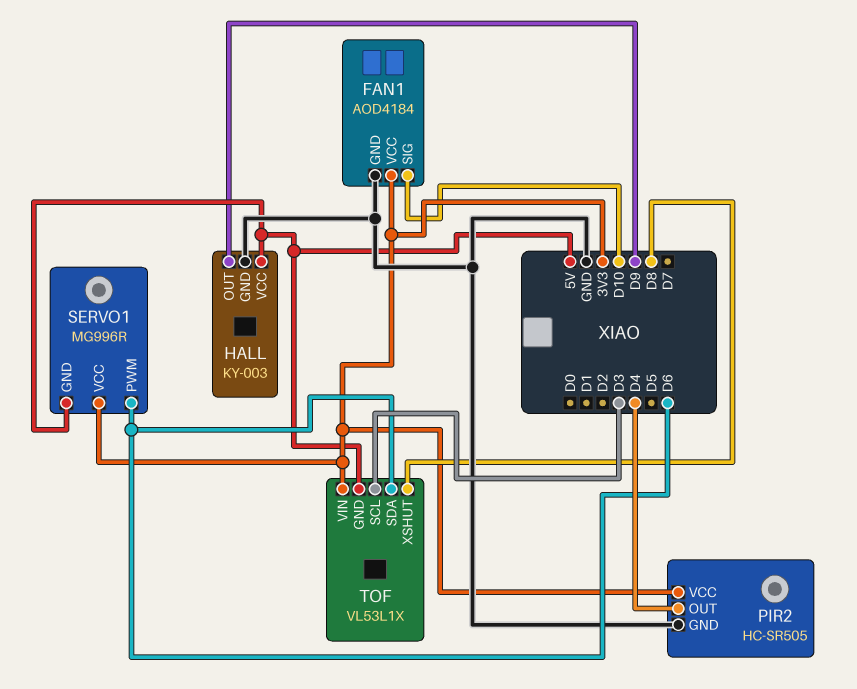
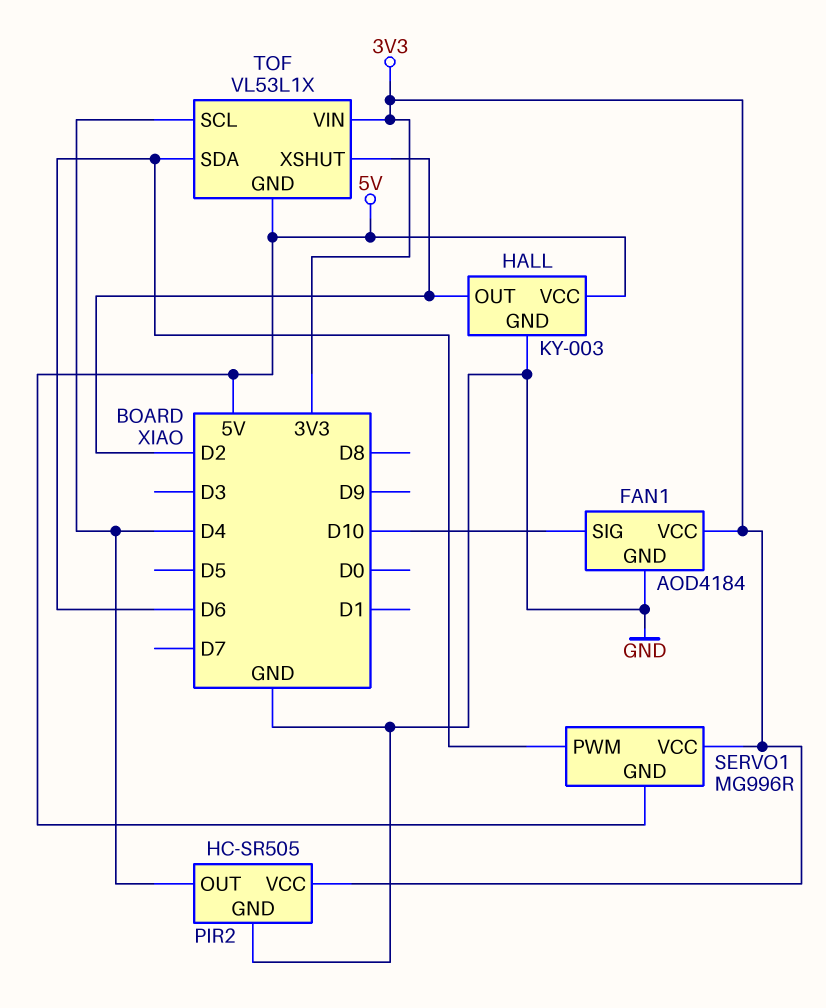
HALL pin OUT: D9 -> D2
TOF pin SCL: D3 -> D4
TOF pin XSHUT: D8 -> D2

